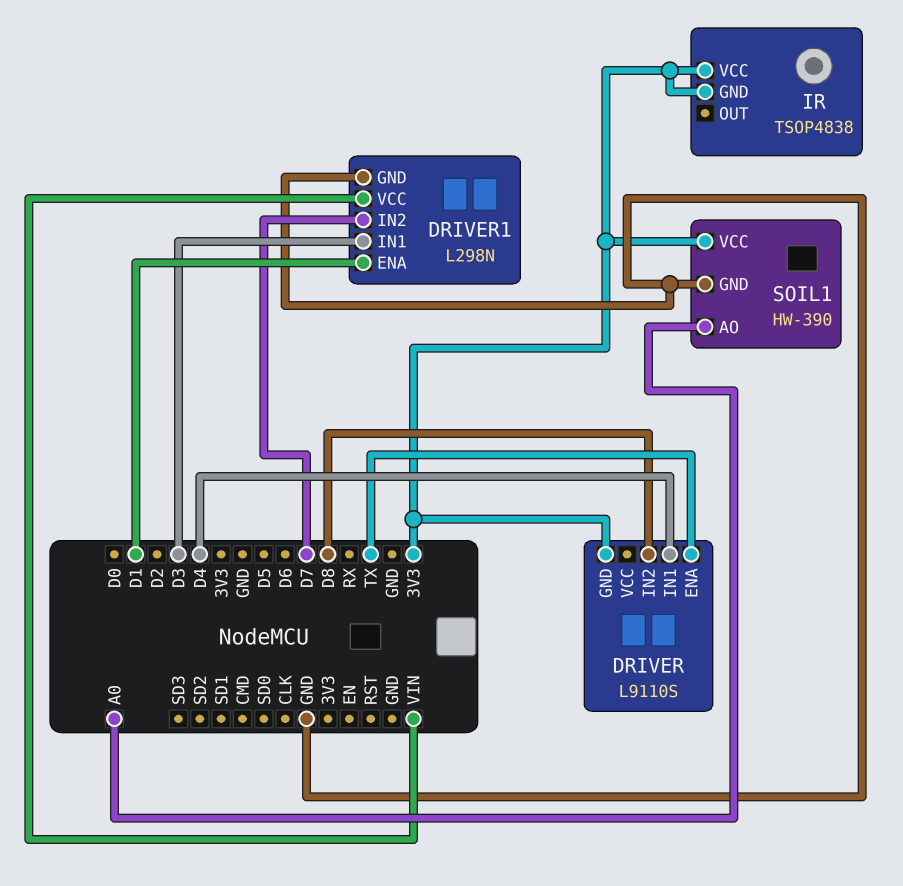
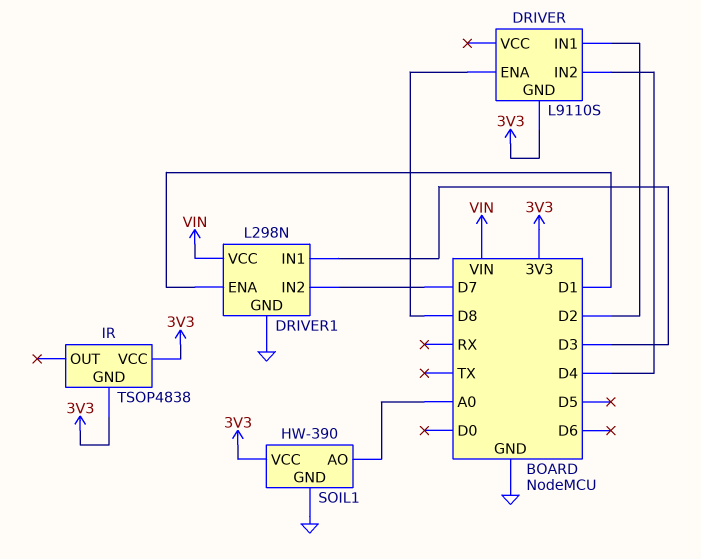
DRIVER pin ENA: TX -> D8
DRIVER pin IN1: D4 -> D2
DRIVER pin IN2: D8 -> D4

